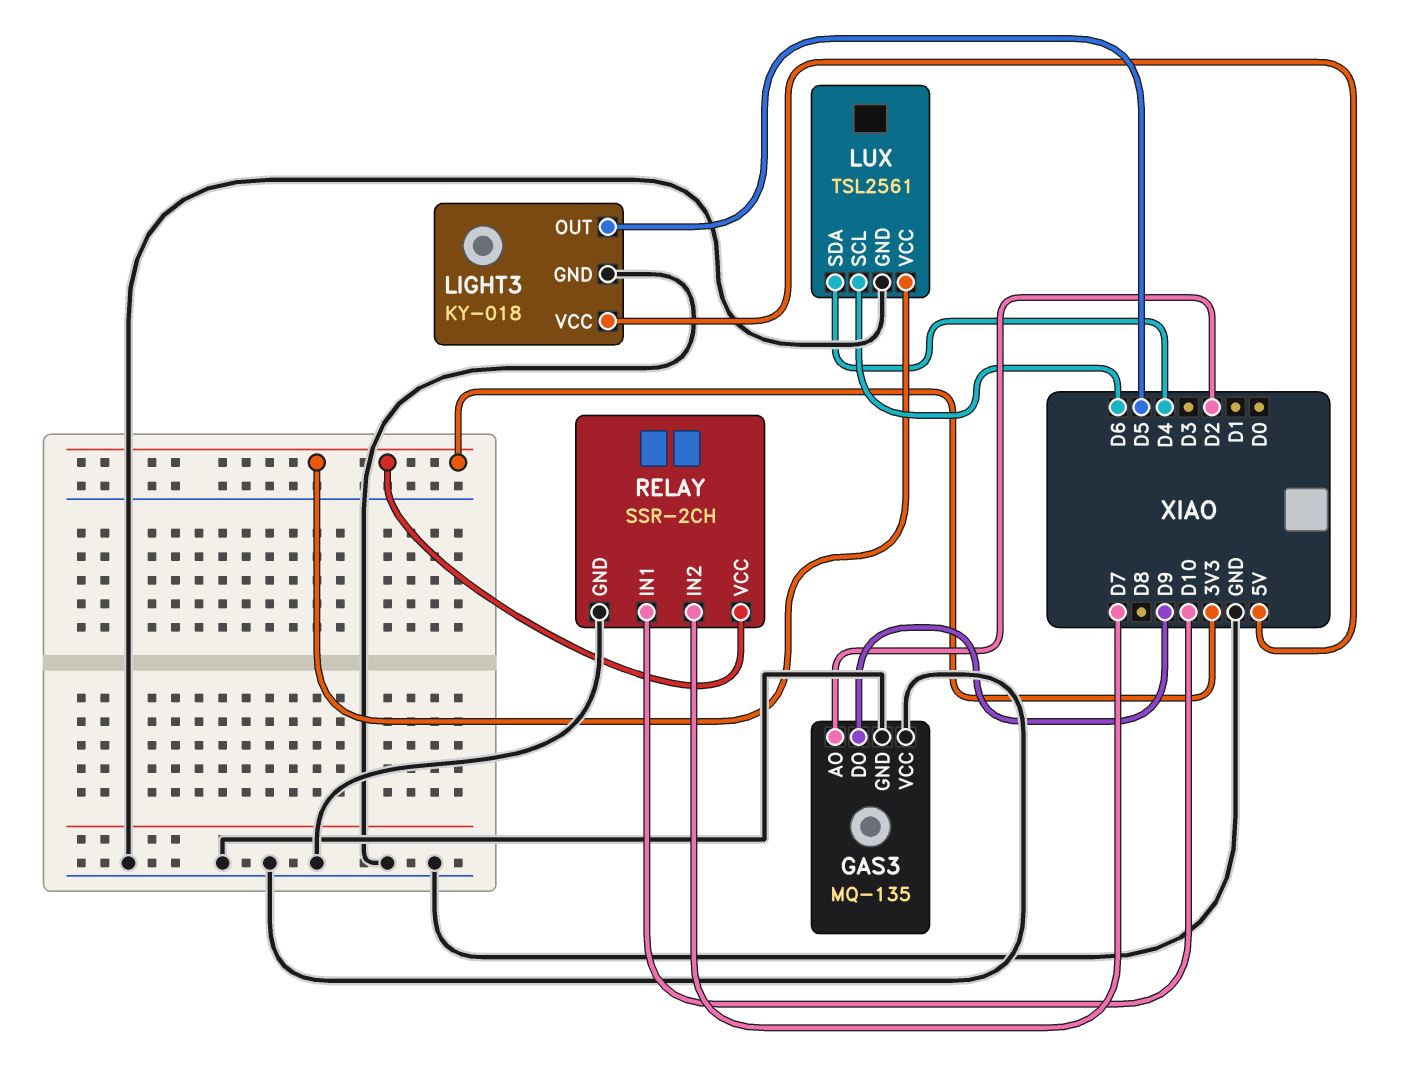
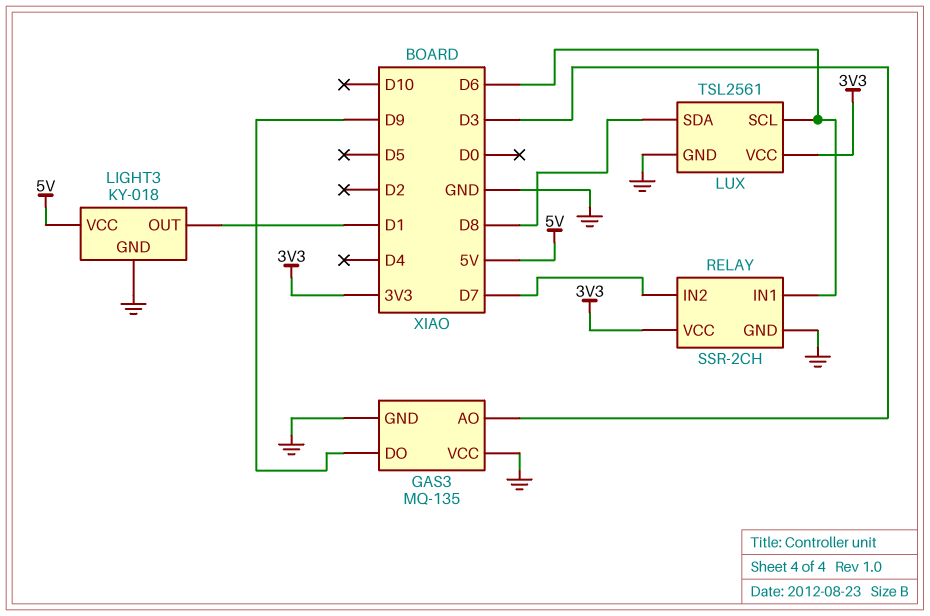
GAS3 pin AO: D2 -> D3
LIGHT3 pin OUT: D5 -> D1
LUX pin SDA: D4 -> D8
RELAY pin IN1: D10 -> D6

